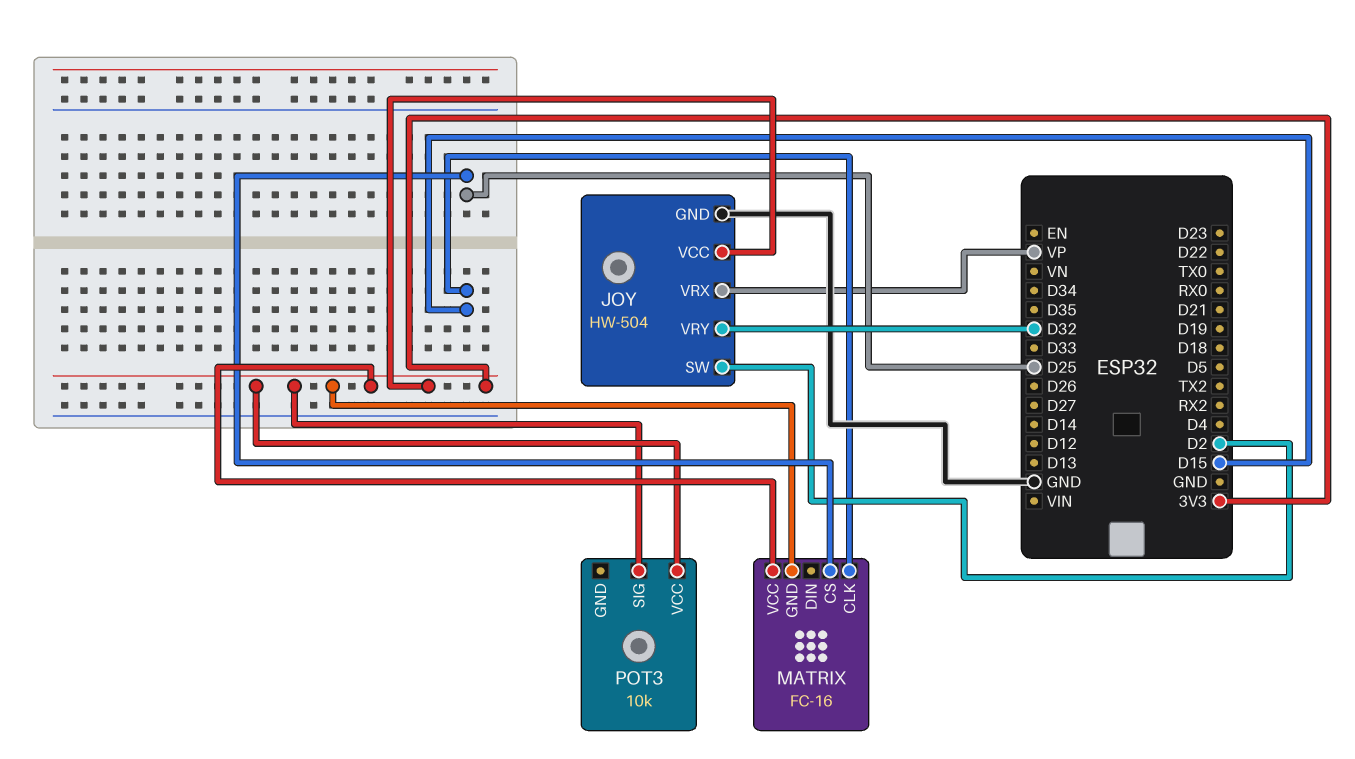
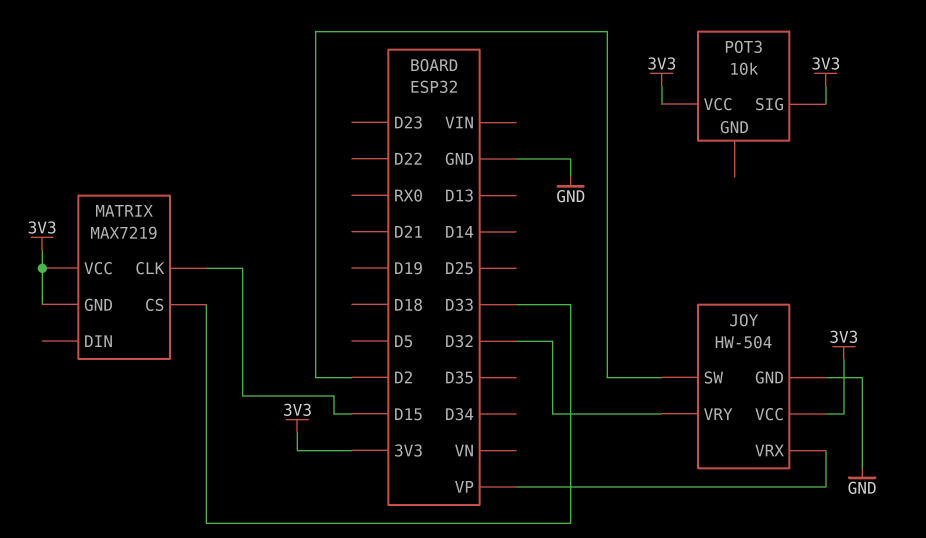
MATRIX: FC-16 -> MAX7219
MATRIX pin CS: D25 -> D33

